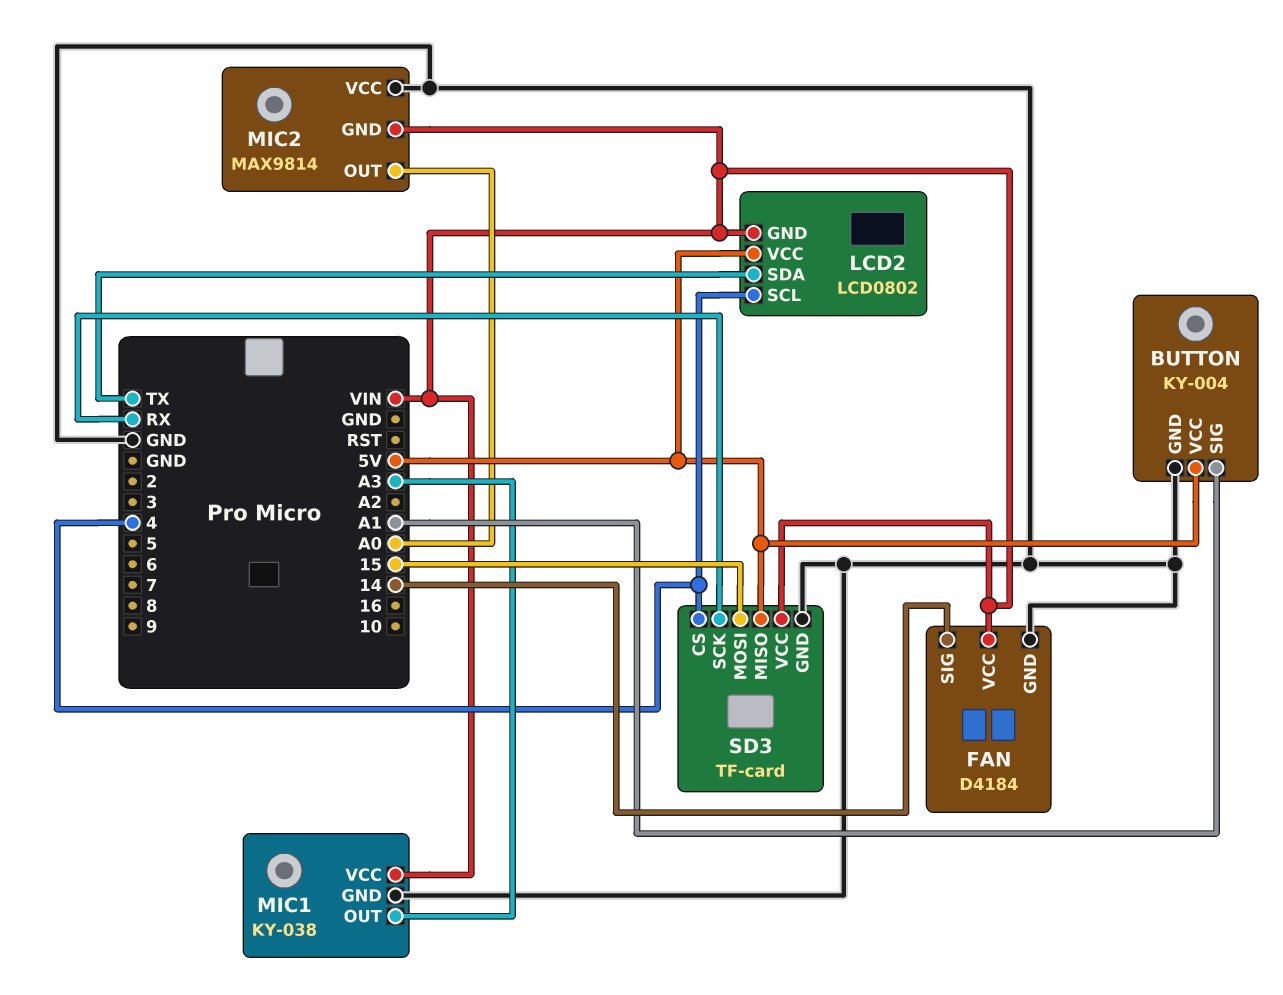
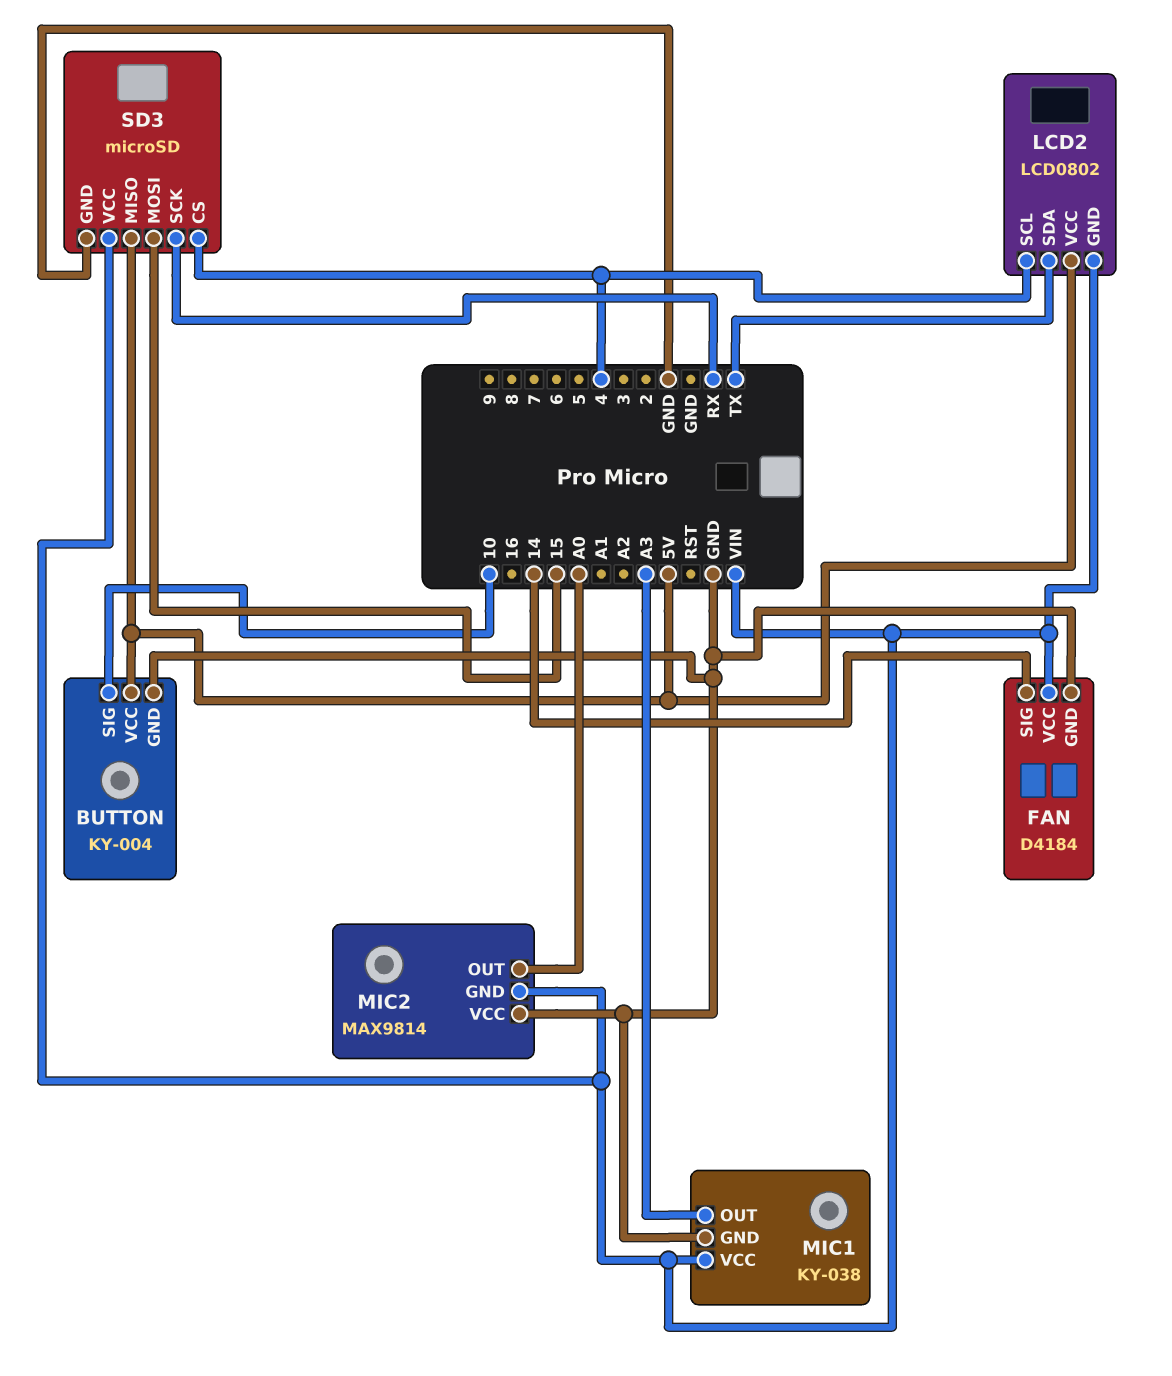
BUTTON pin SIG: A1 -> 10
SD3: TF-card -> microSD

